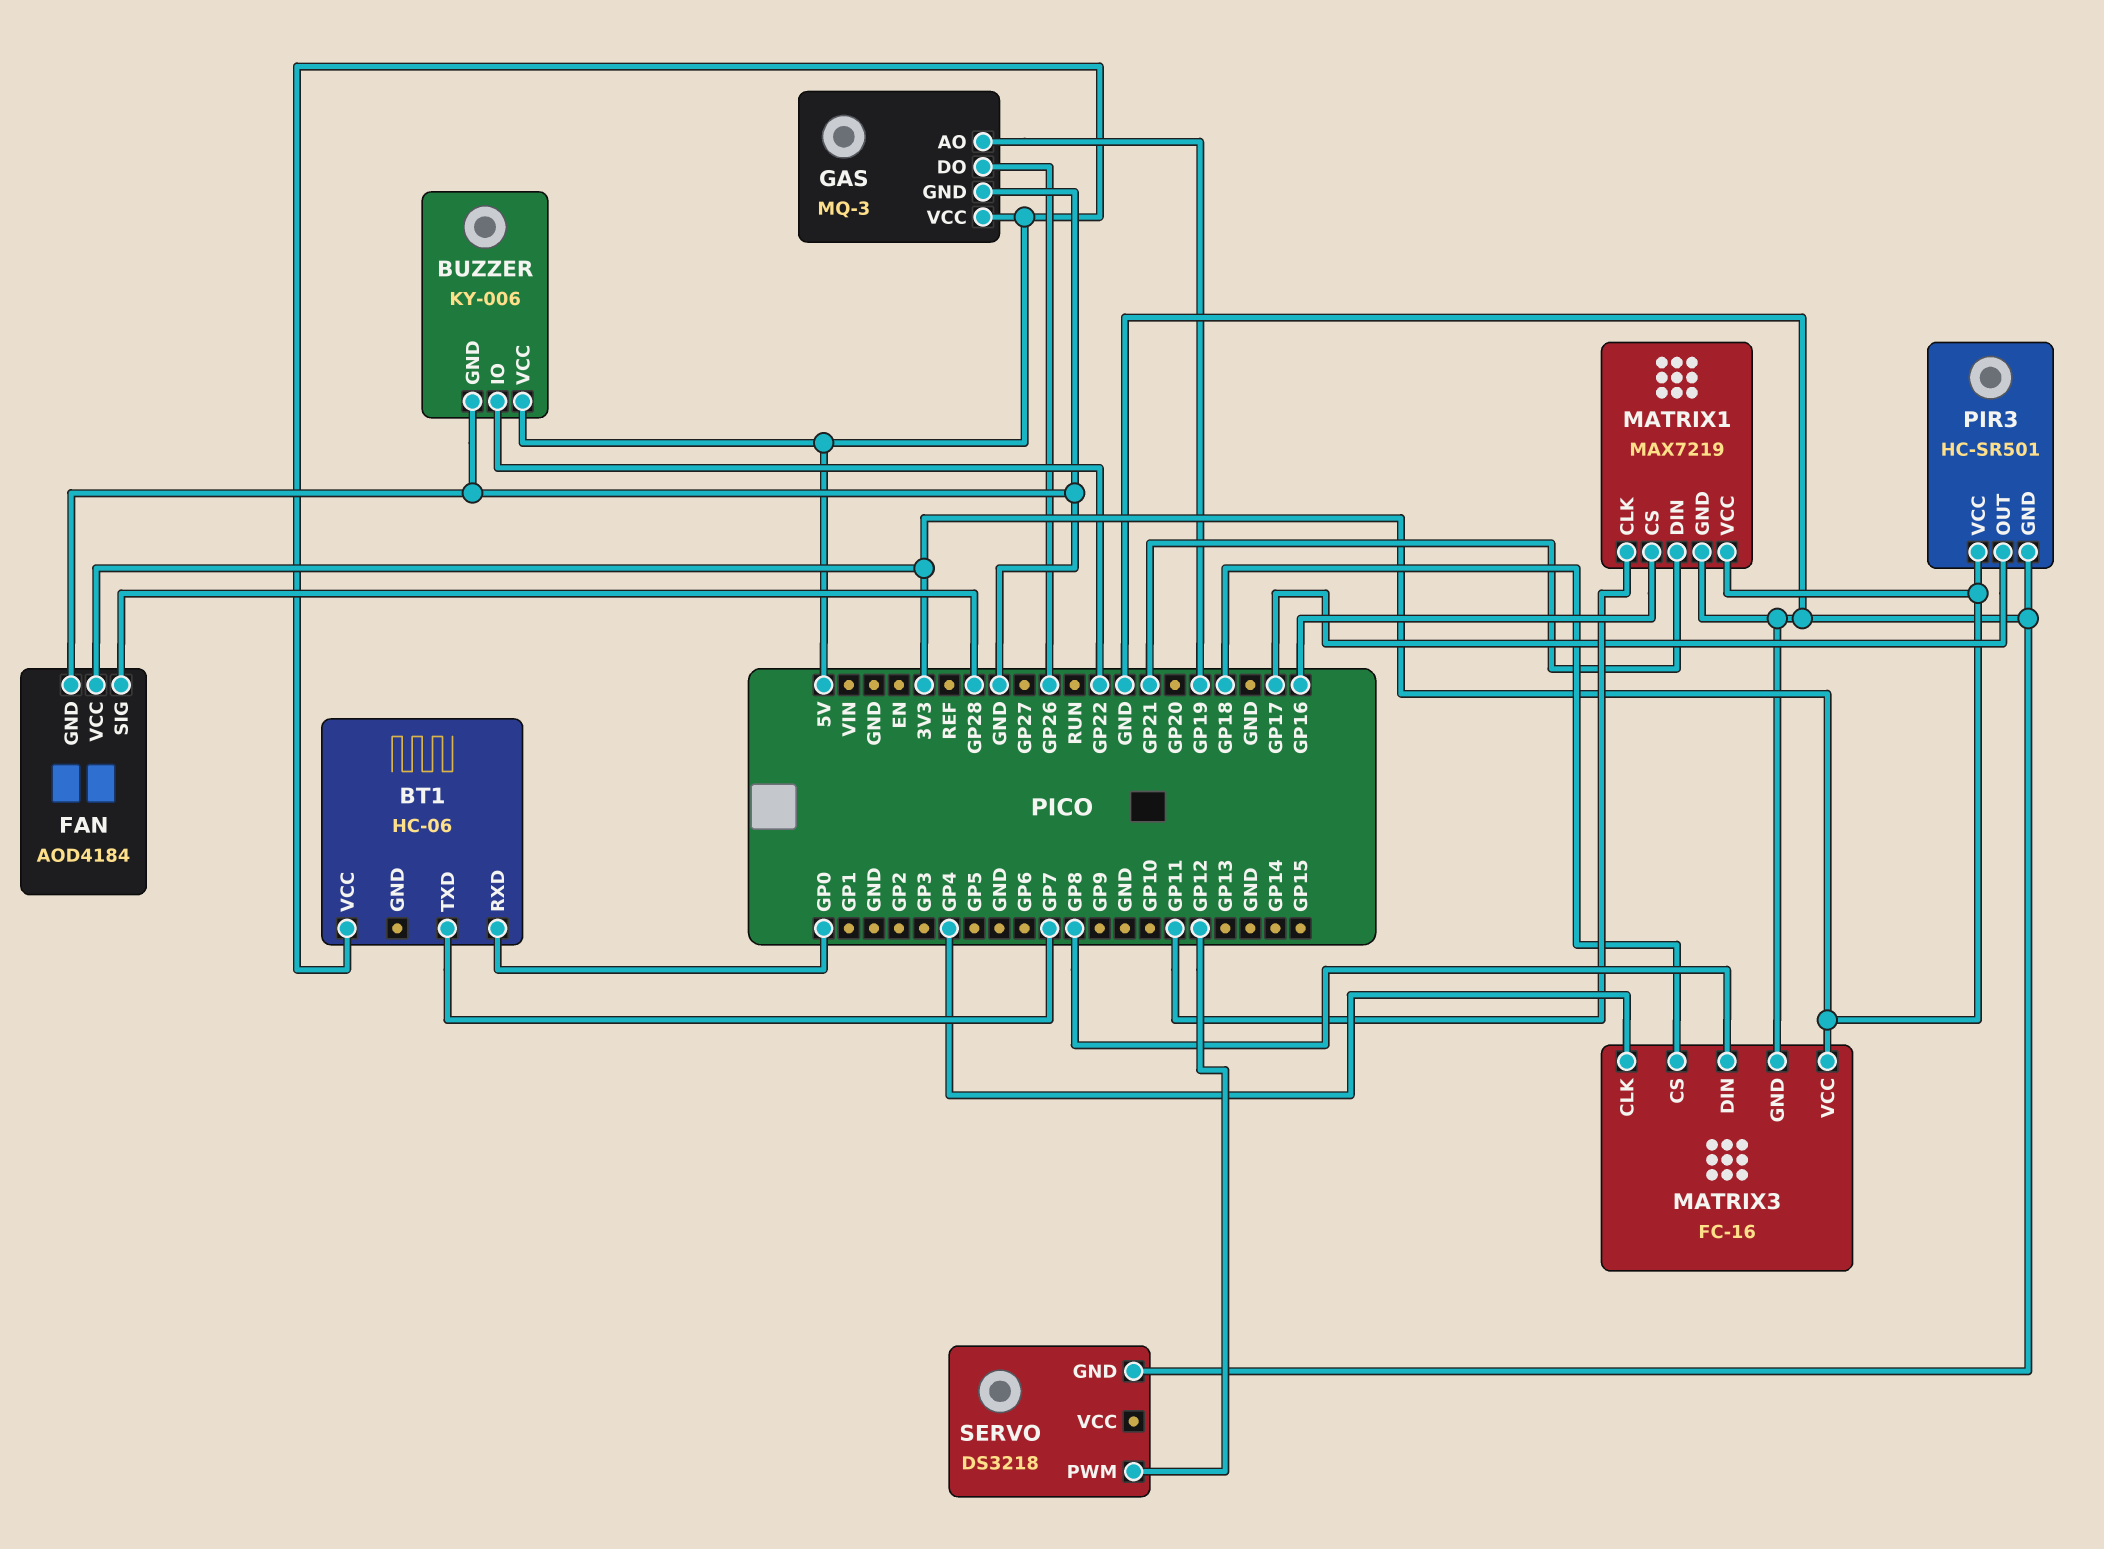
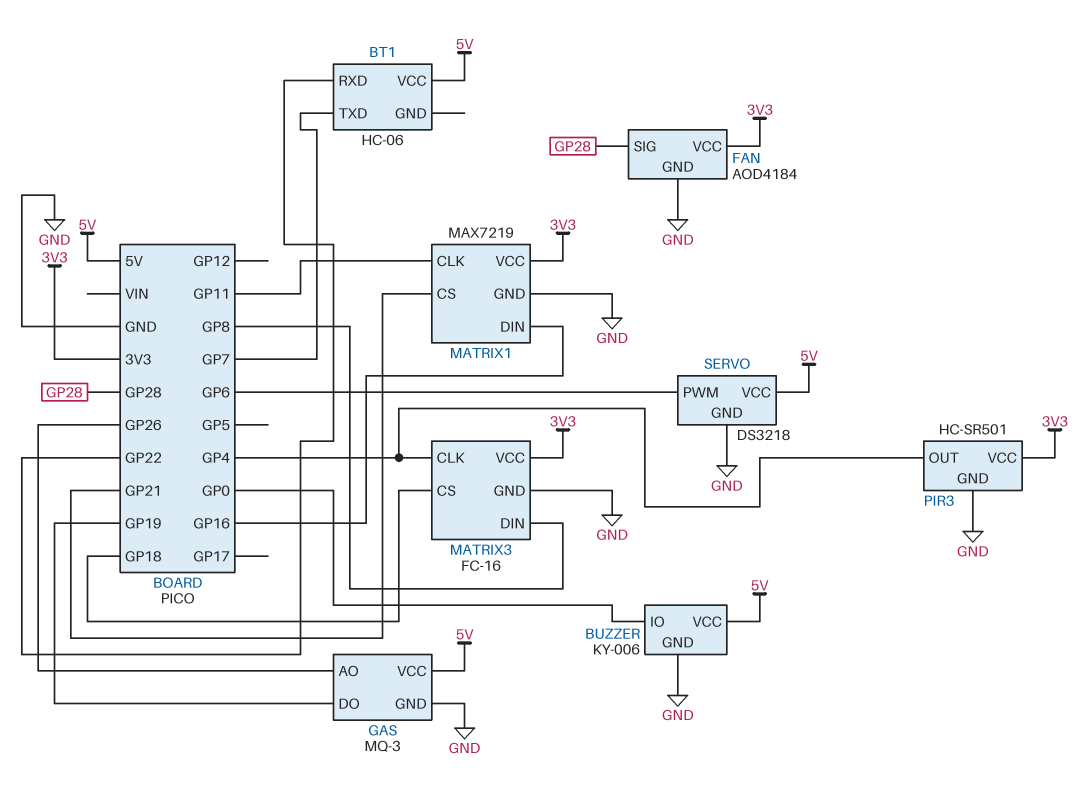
BT1 pin RXD: GP0 -> GP22
BUZZER pin IO: GP22 -> GP0
GAS pin AO: GP19 -> GP26
GAS pin DO: GP26 -> GP19
MATRIX1 pin CS: GP16 -> GP21
MATRIX1 pin DIN: GP21 -> GP16
PIR3 pin OUT: GP17 -> GP4
SERVO pin PWM: GP12 -> GP6
SERVO pin VCC: none -> 5V

